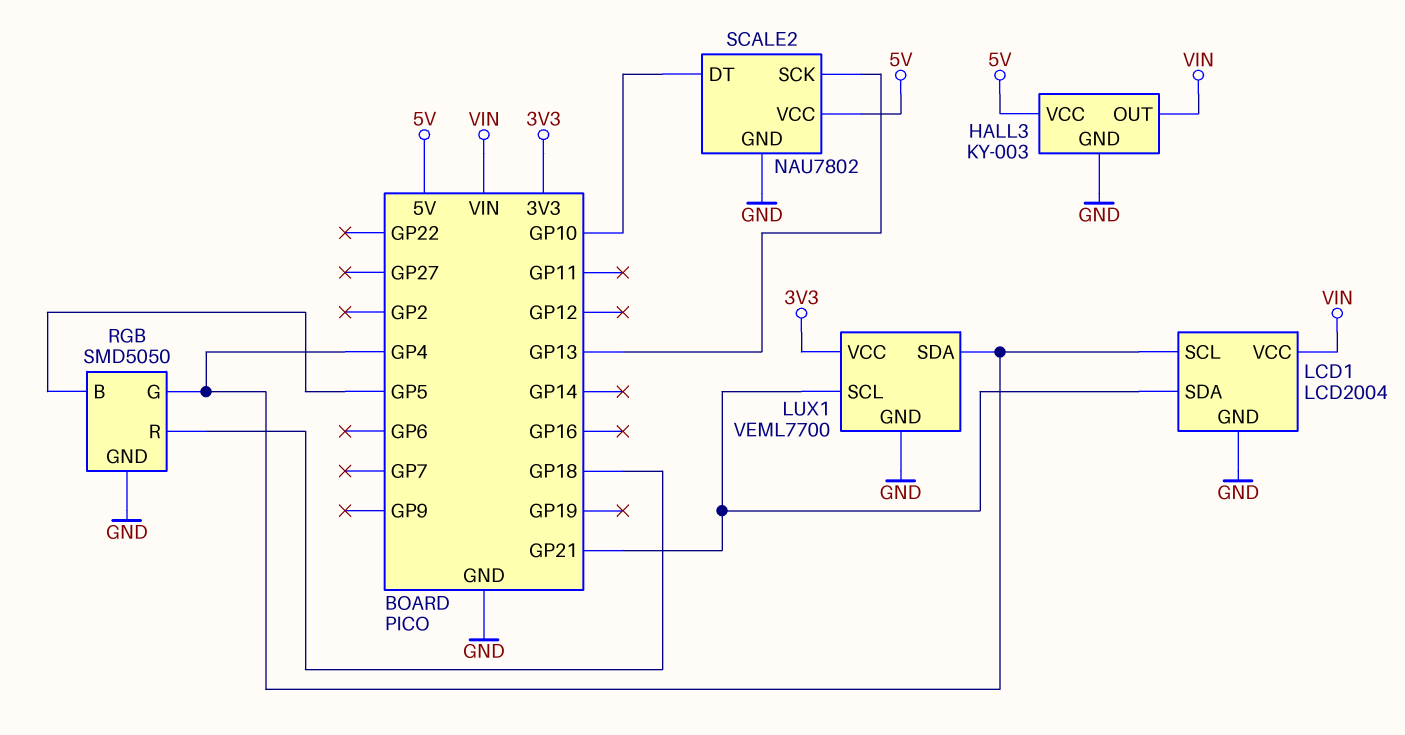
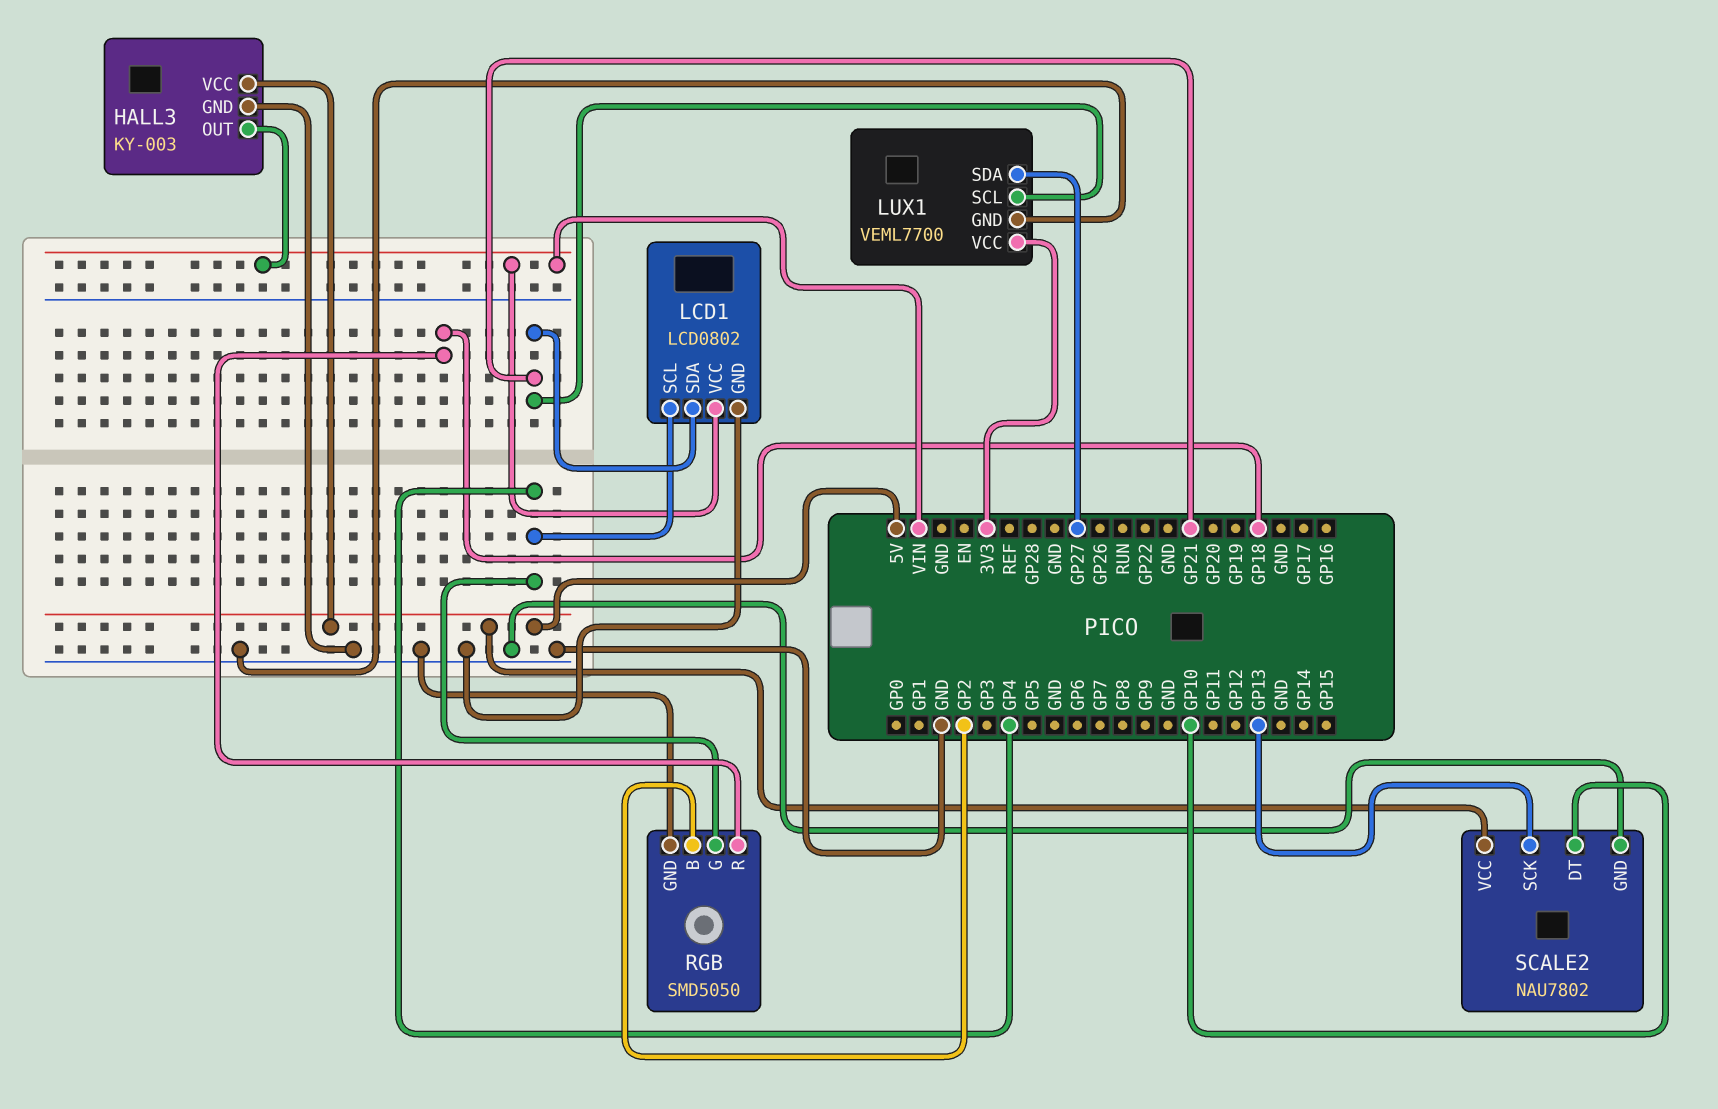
LCD1: LCD2004 -> LCD0802
LUX1 pin SDA: GP4 -> GP27
RGB pin B: GP5 -> GP2

